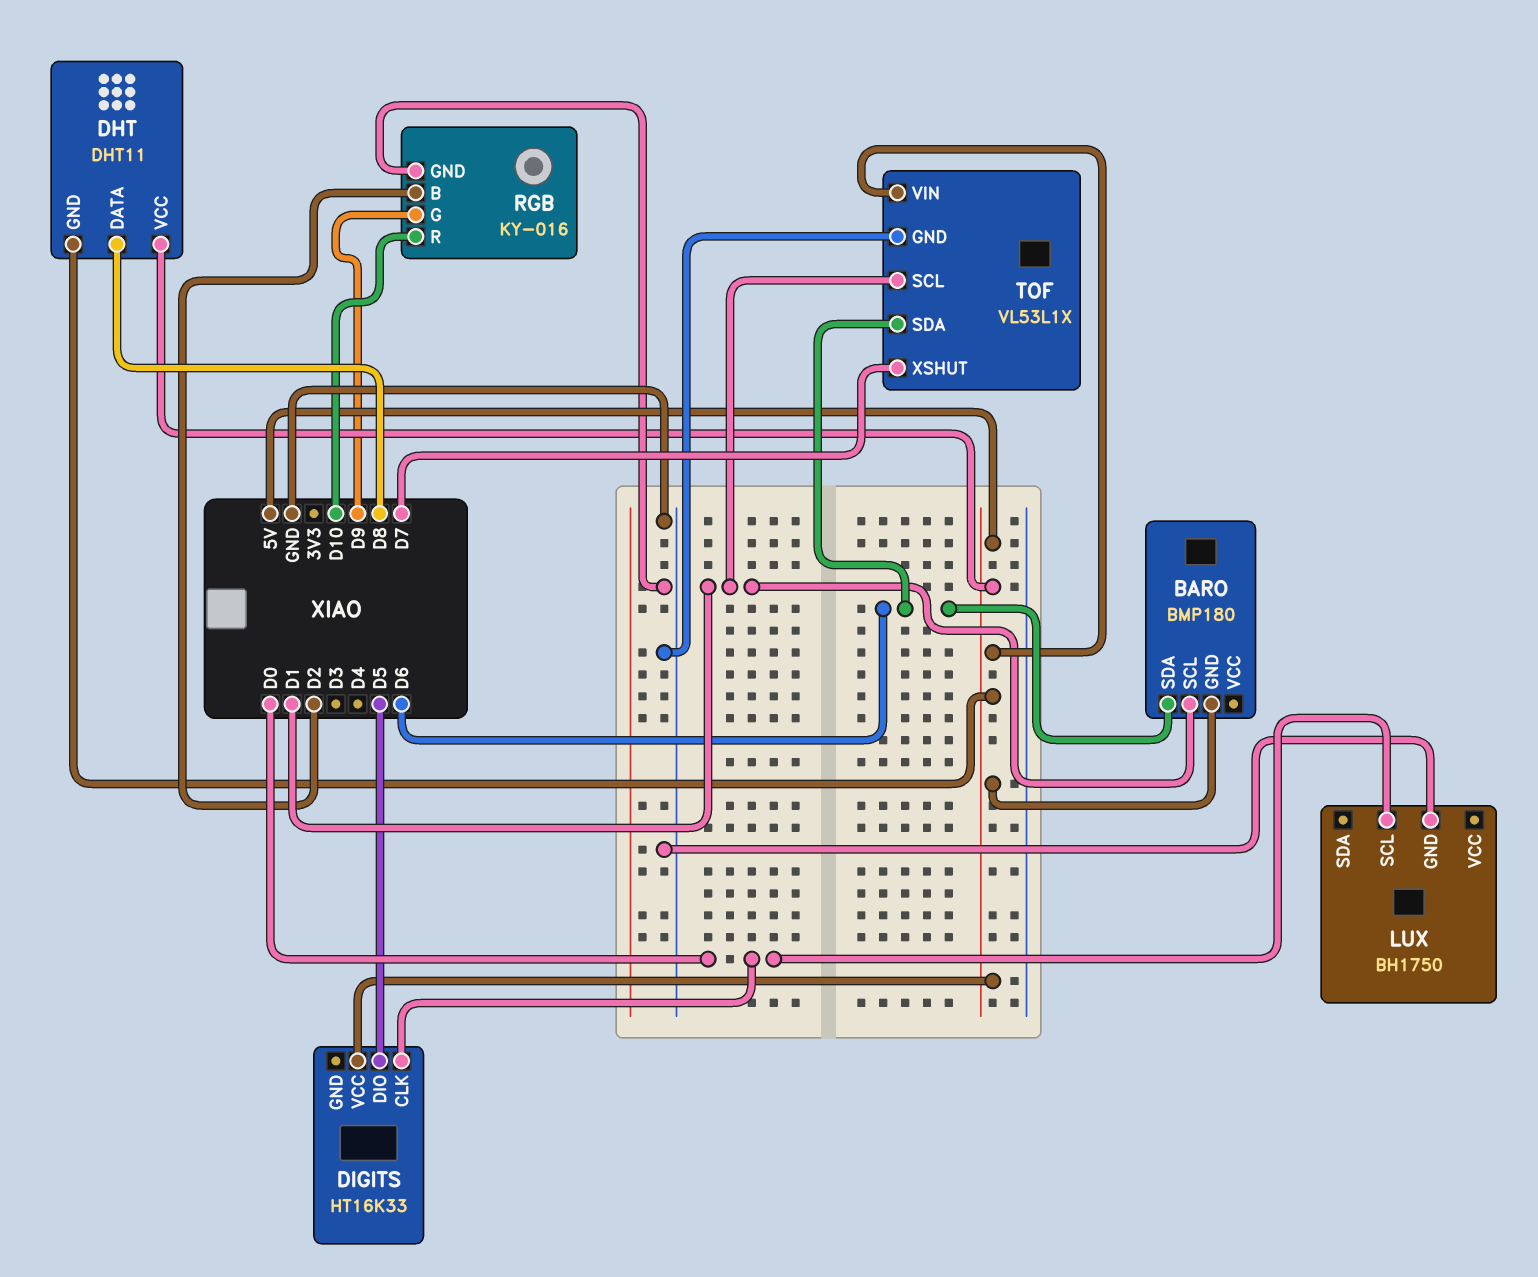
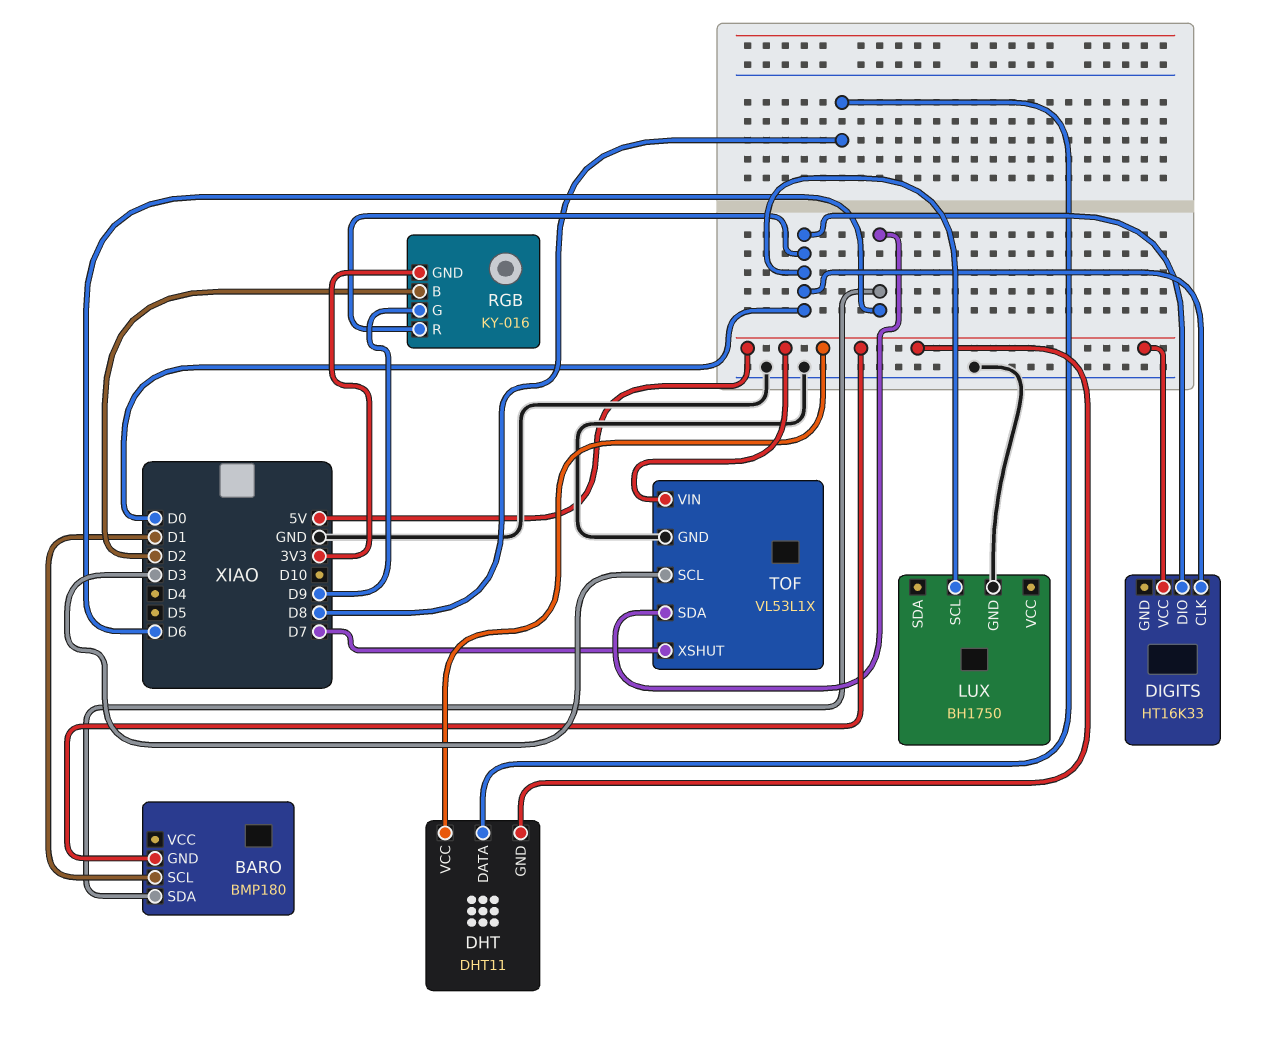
DIGITS pin DIO: D5 -> D0
RGB pin GND: GND -> 3V3
RGB pin R: D10 -> D0
TOF pin SCL: D1 -> D3

